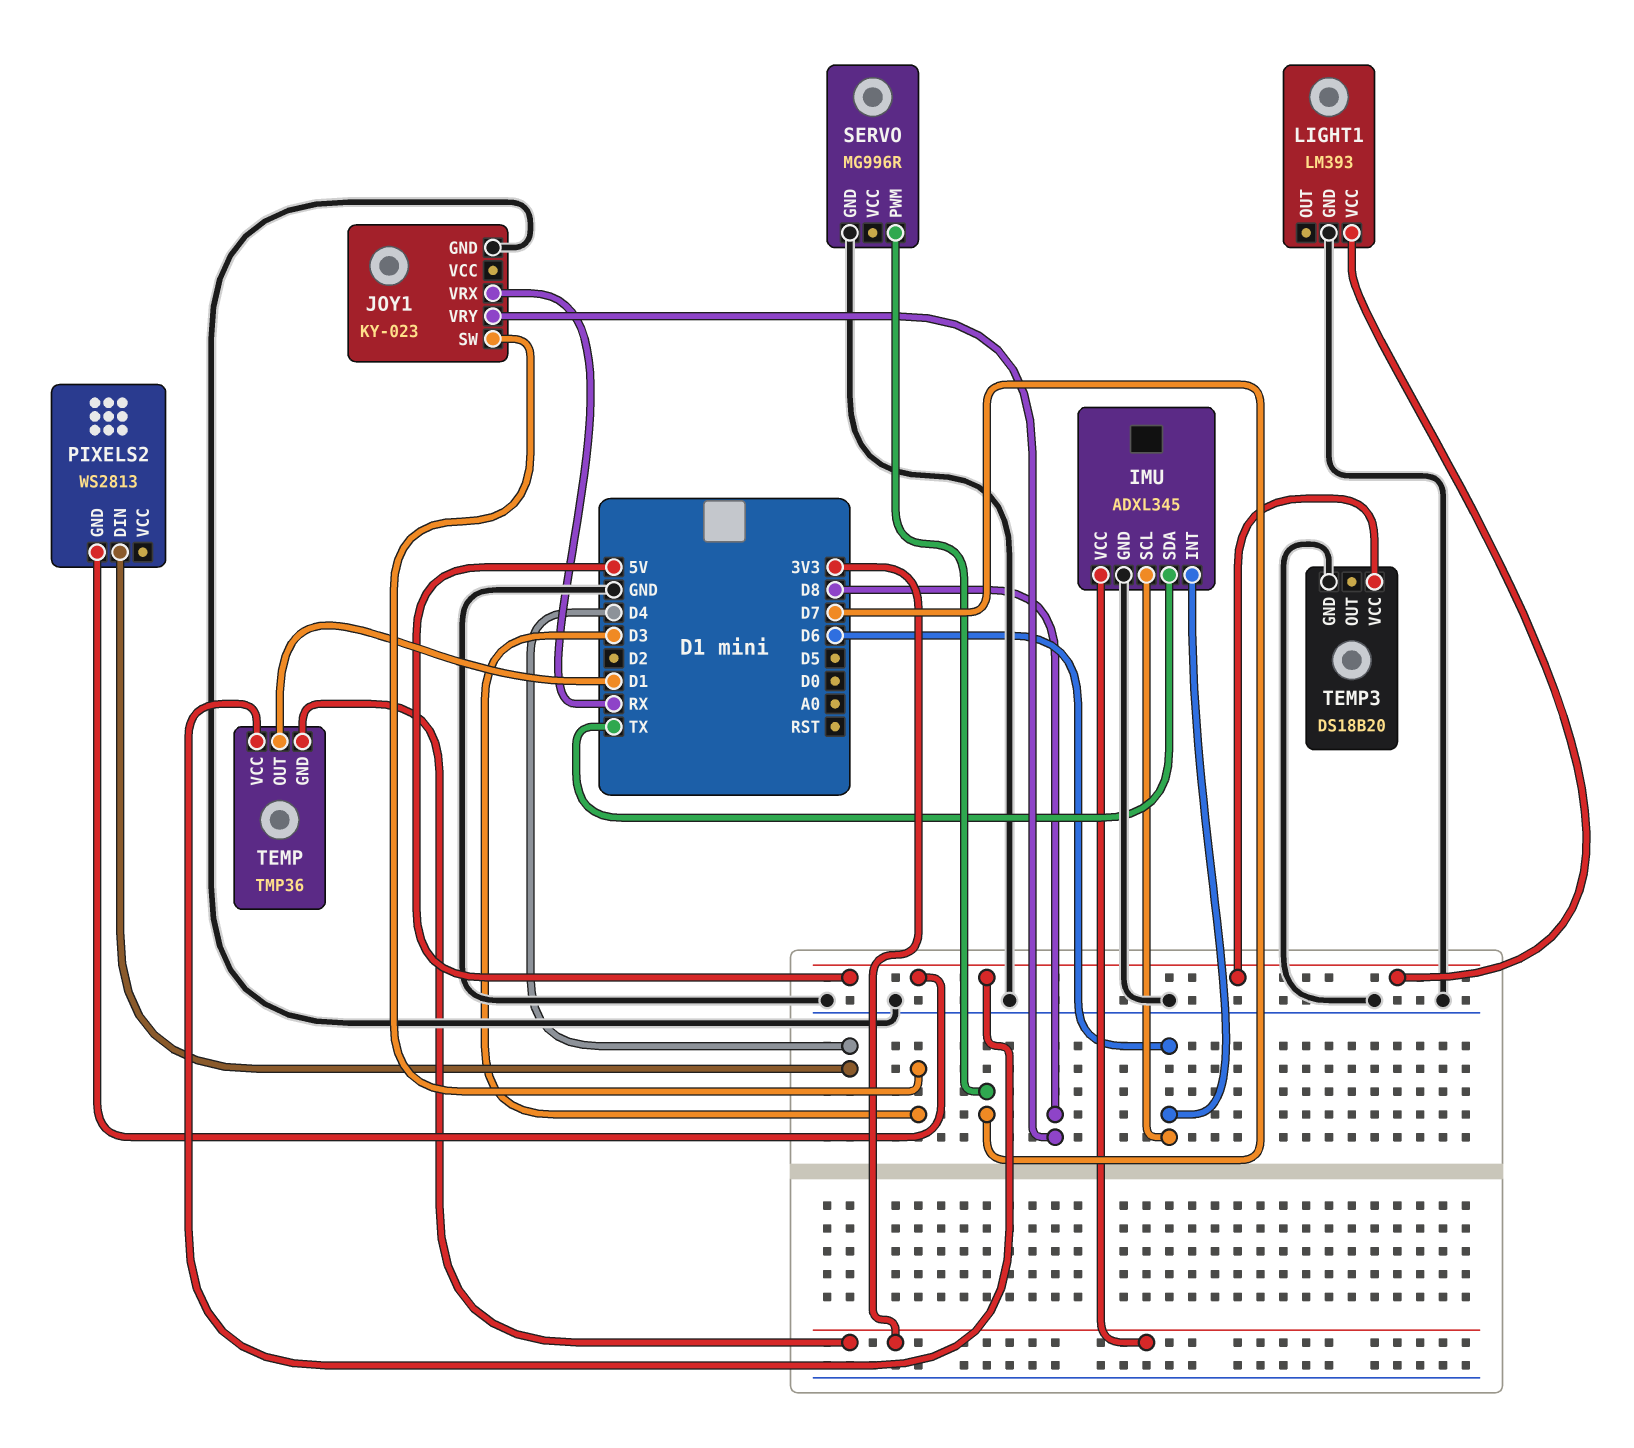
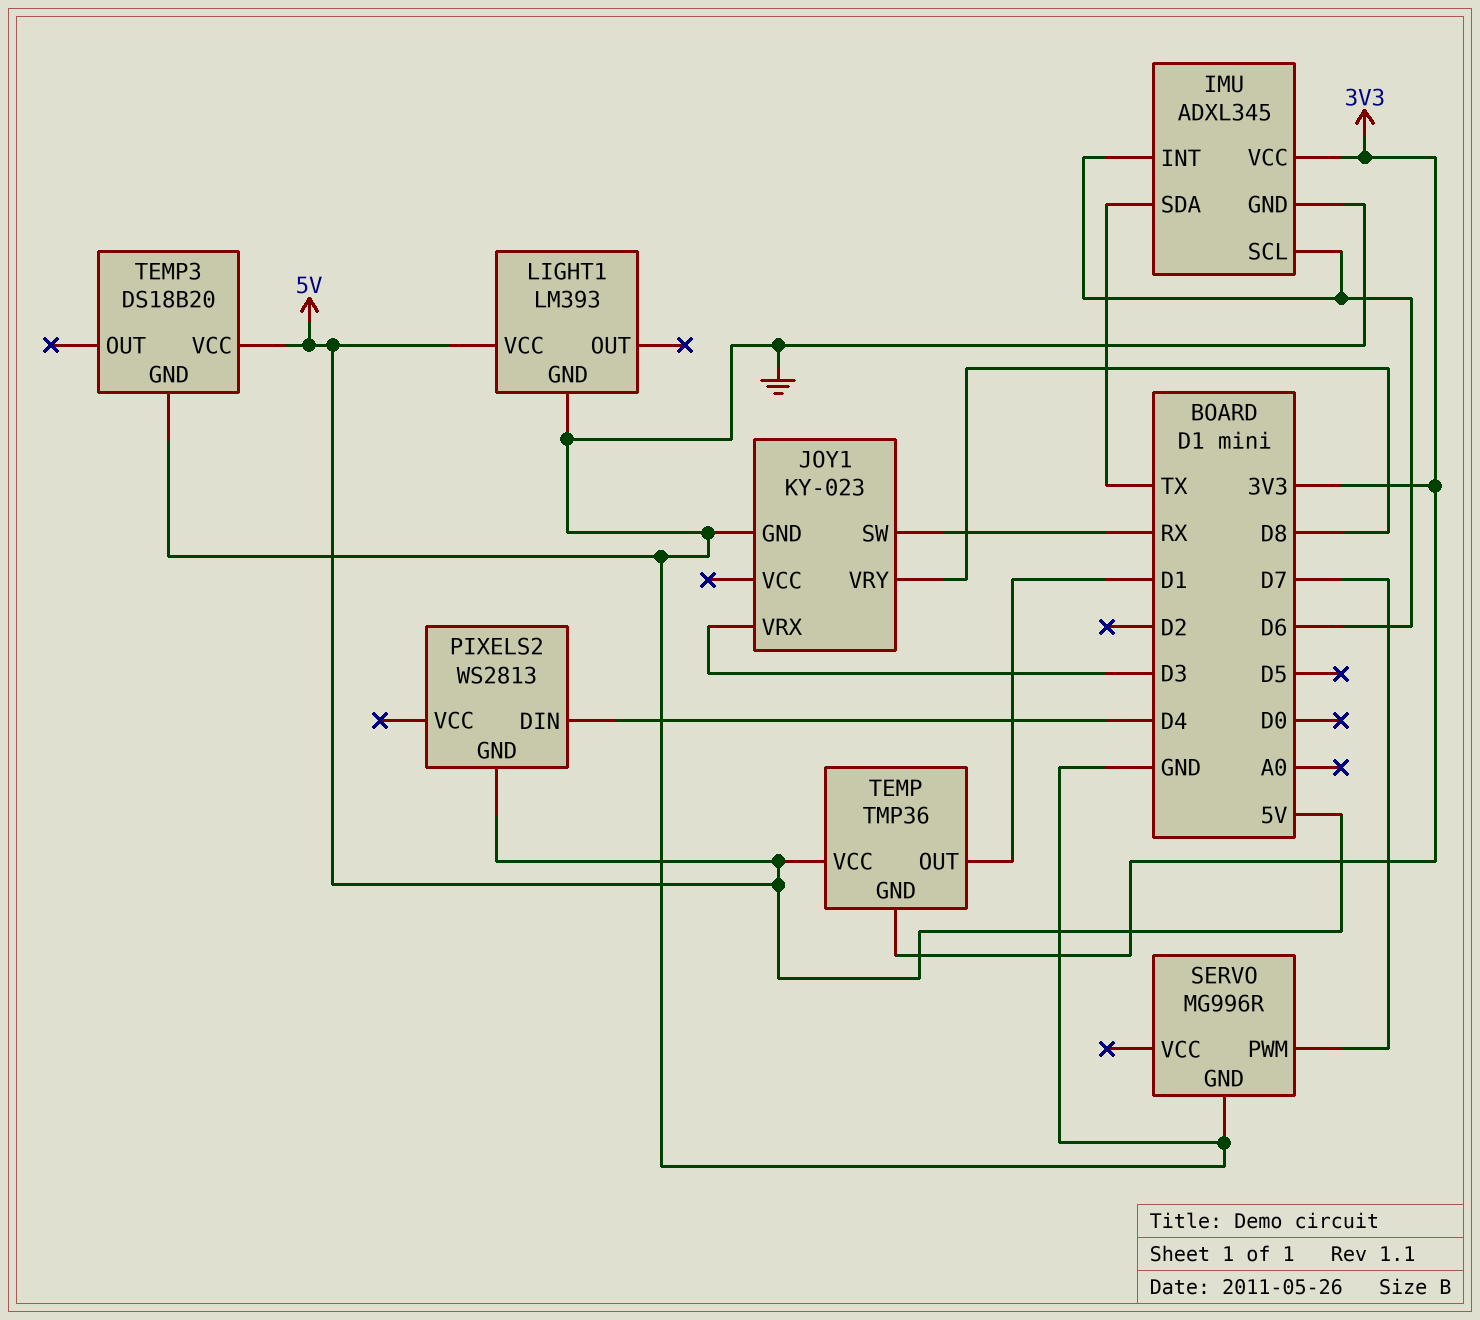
JOY1 pin SW: D3 -> RX
JOY1 pin VRX: RX -> D3

